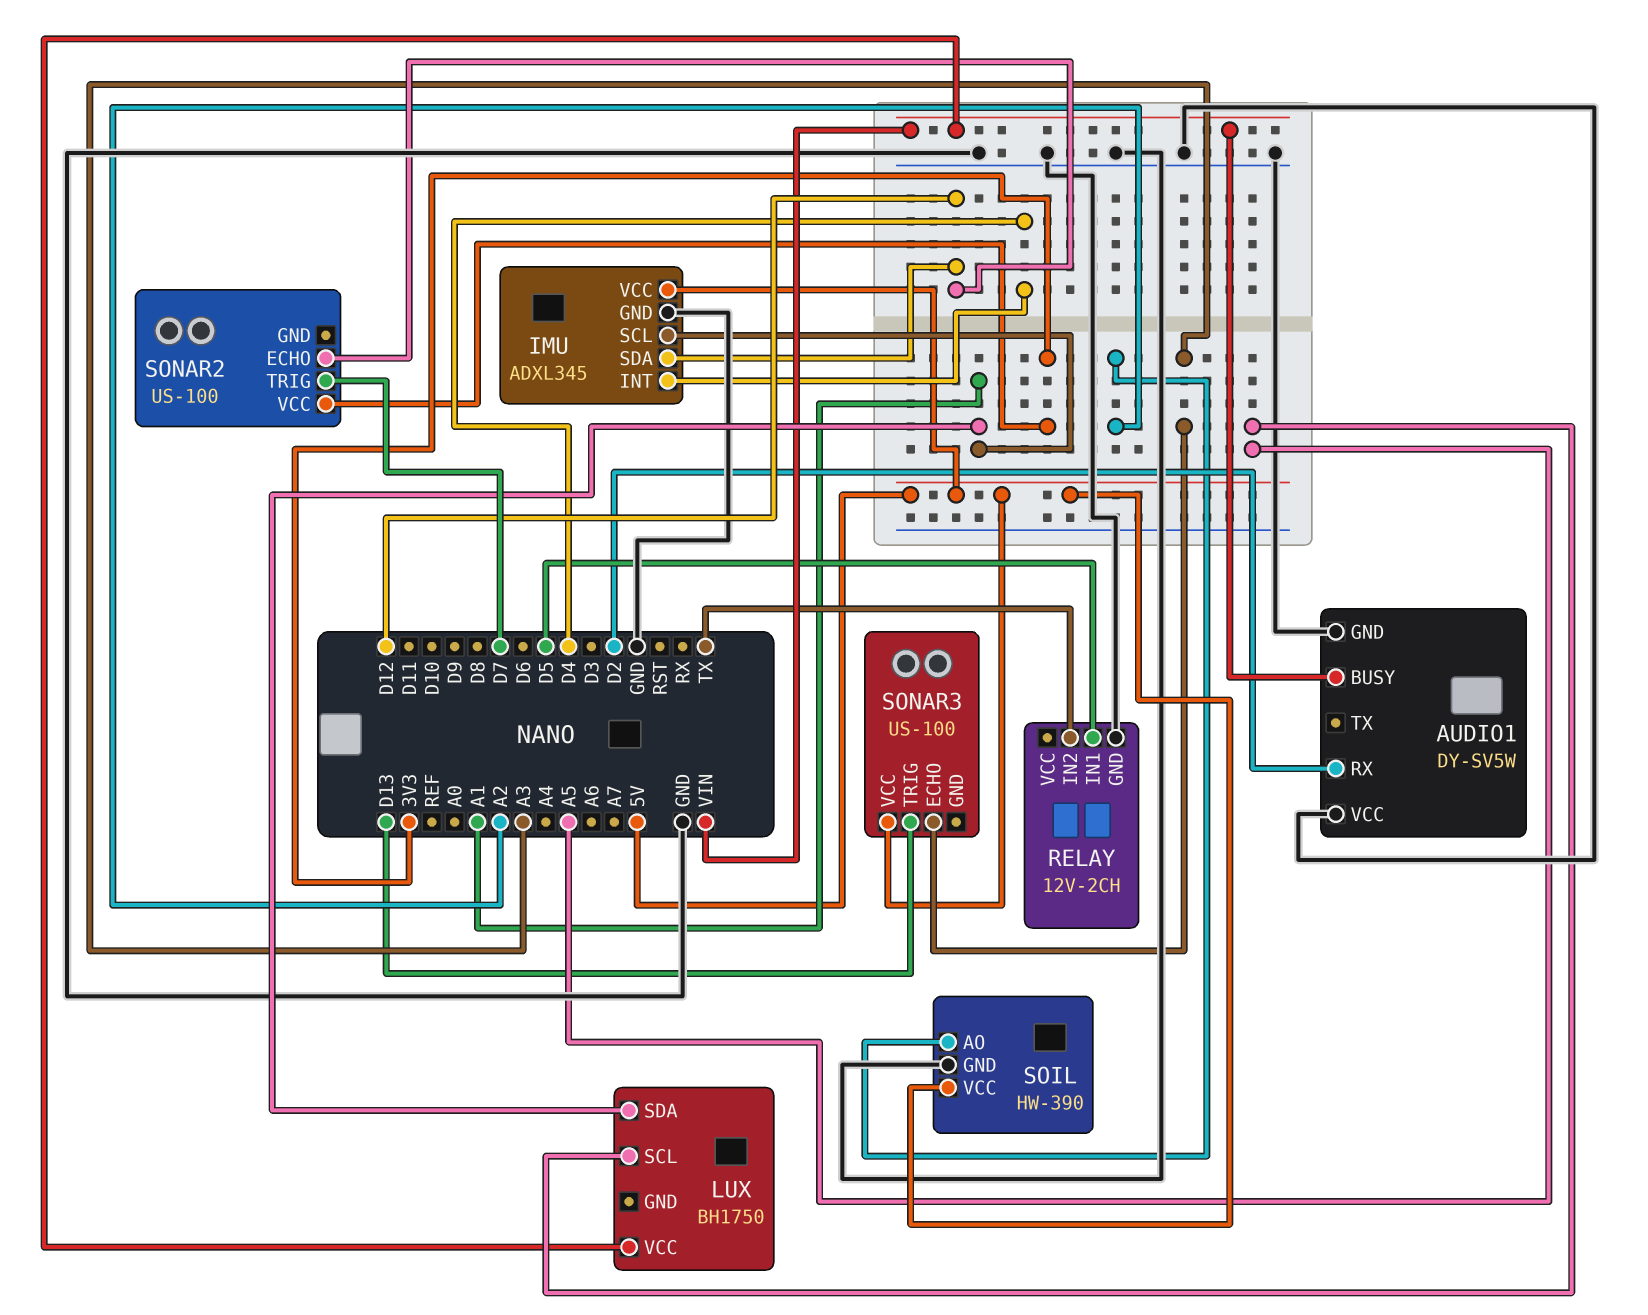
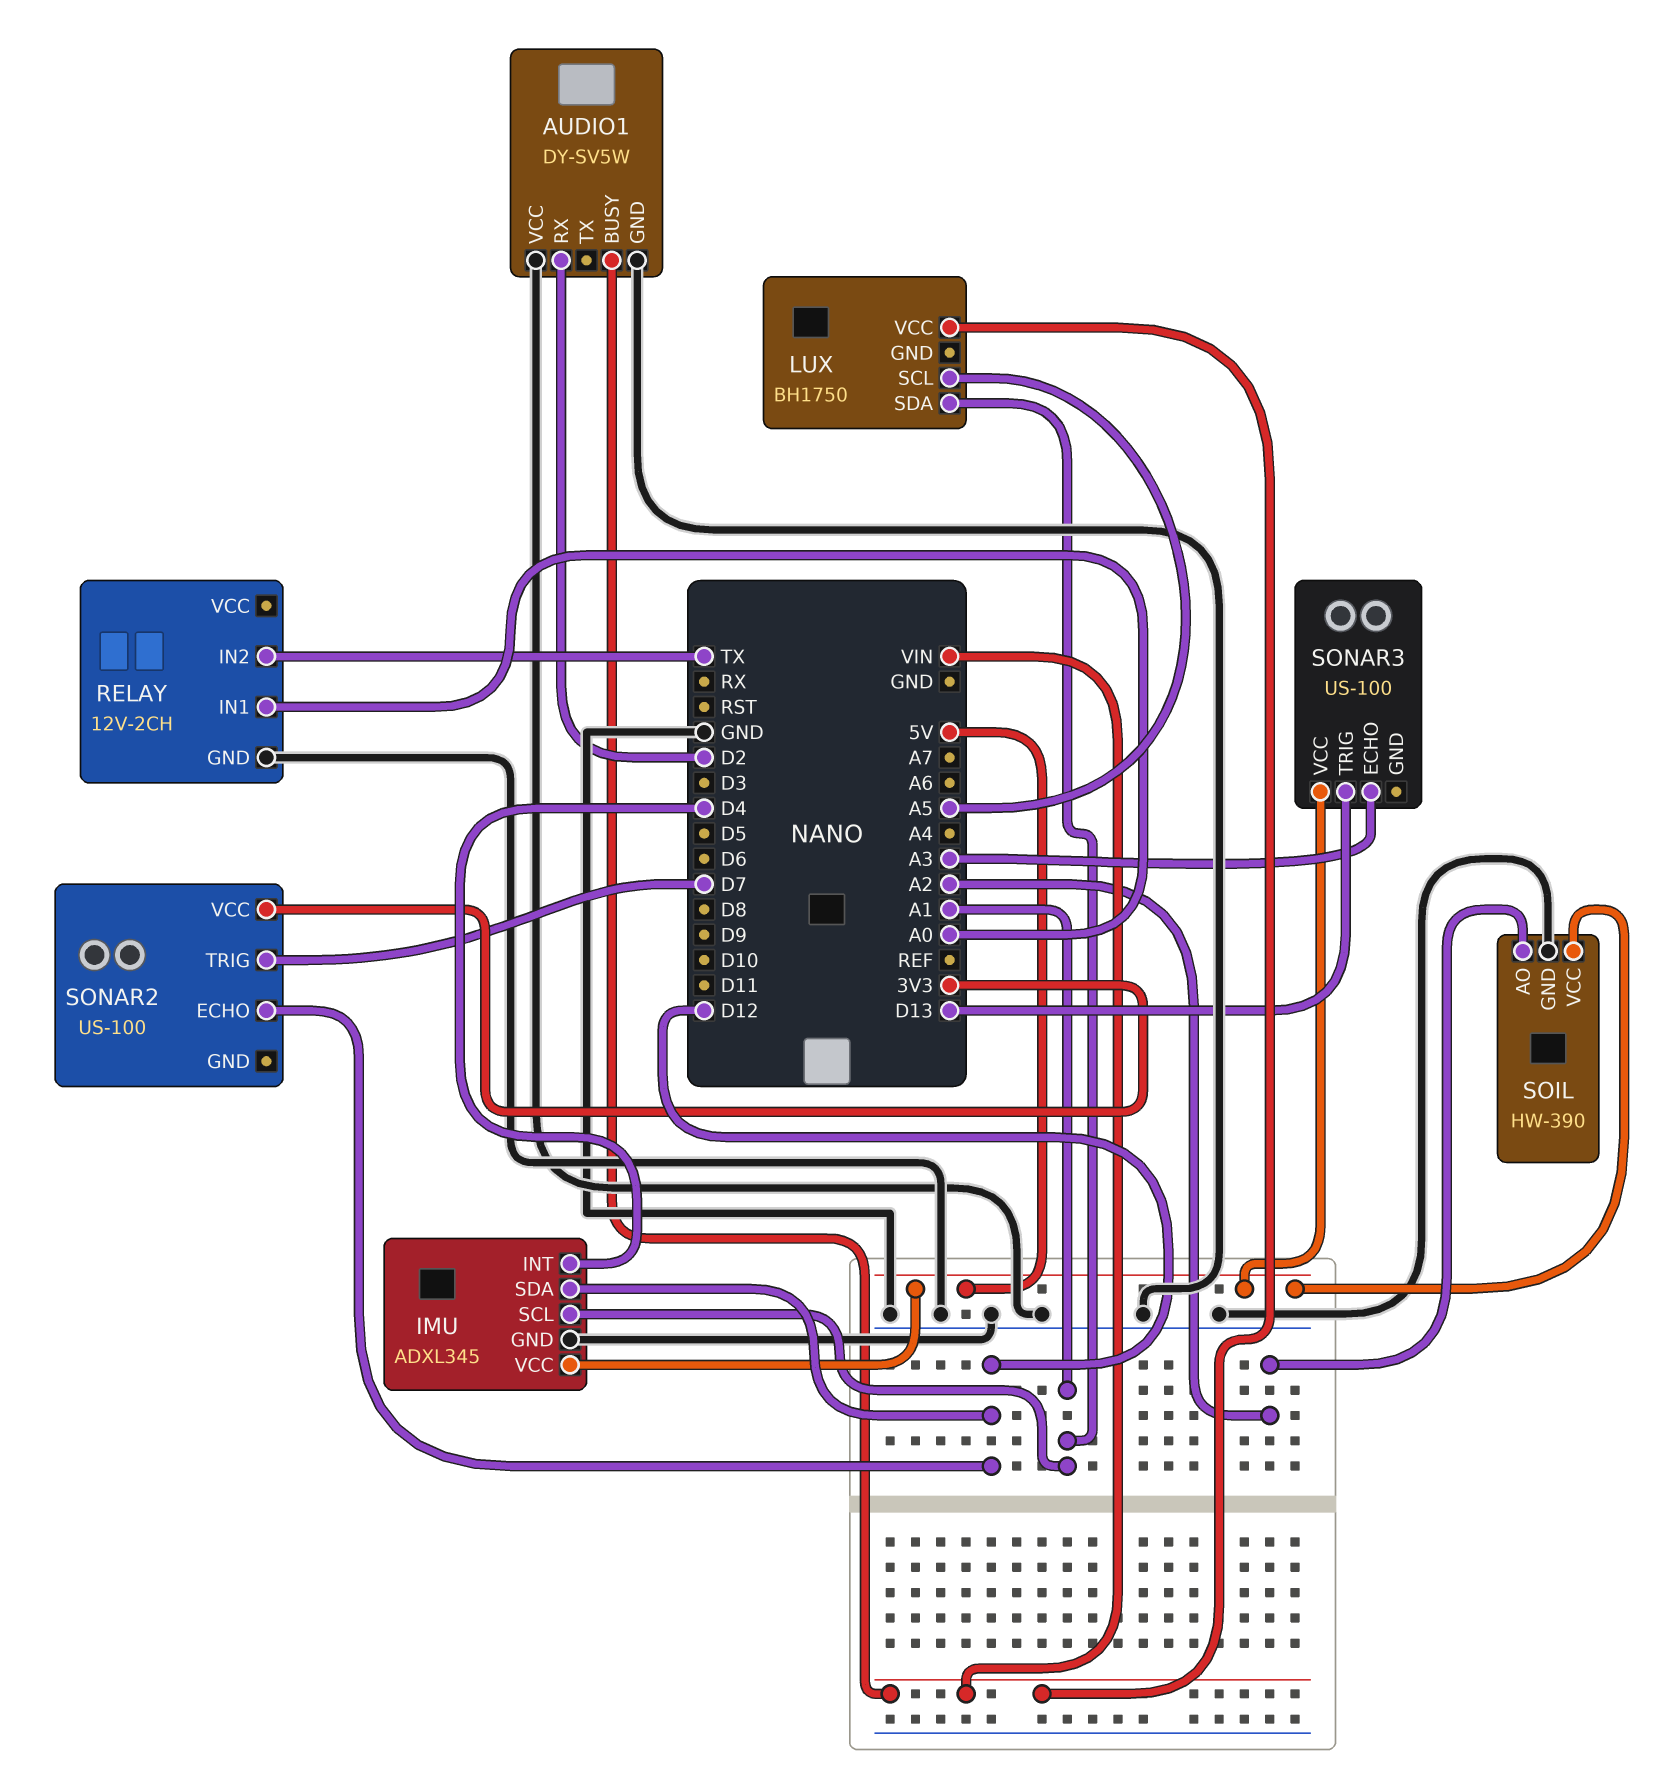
RELAY pin IN1: D5 -> A0

